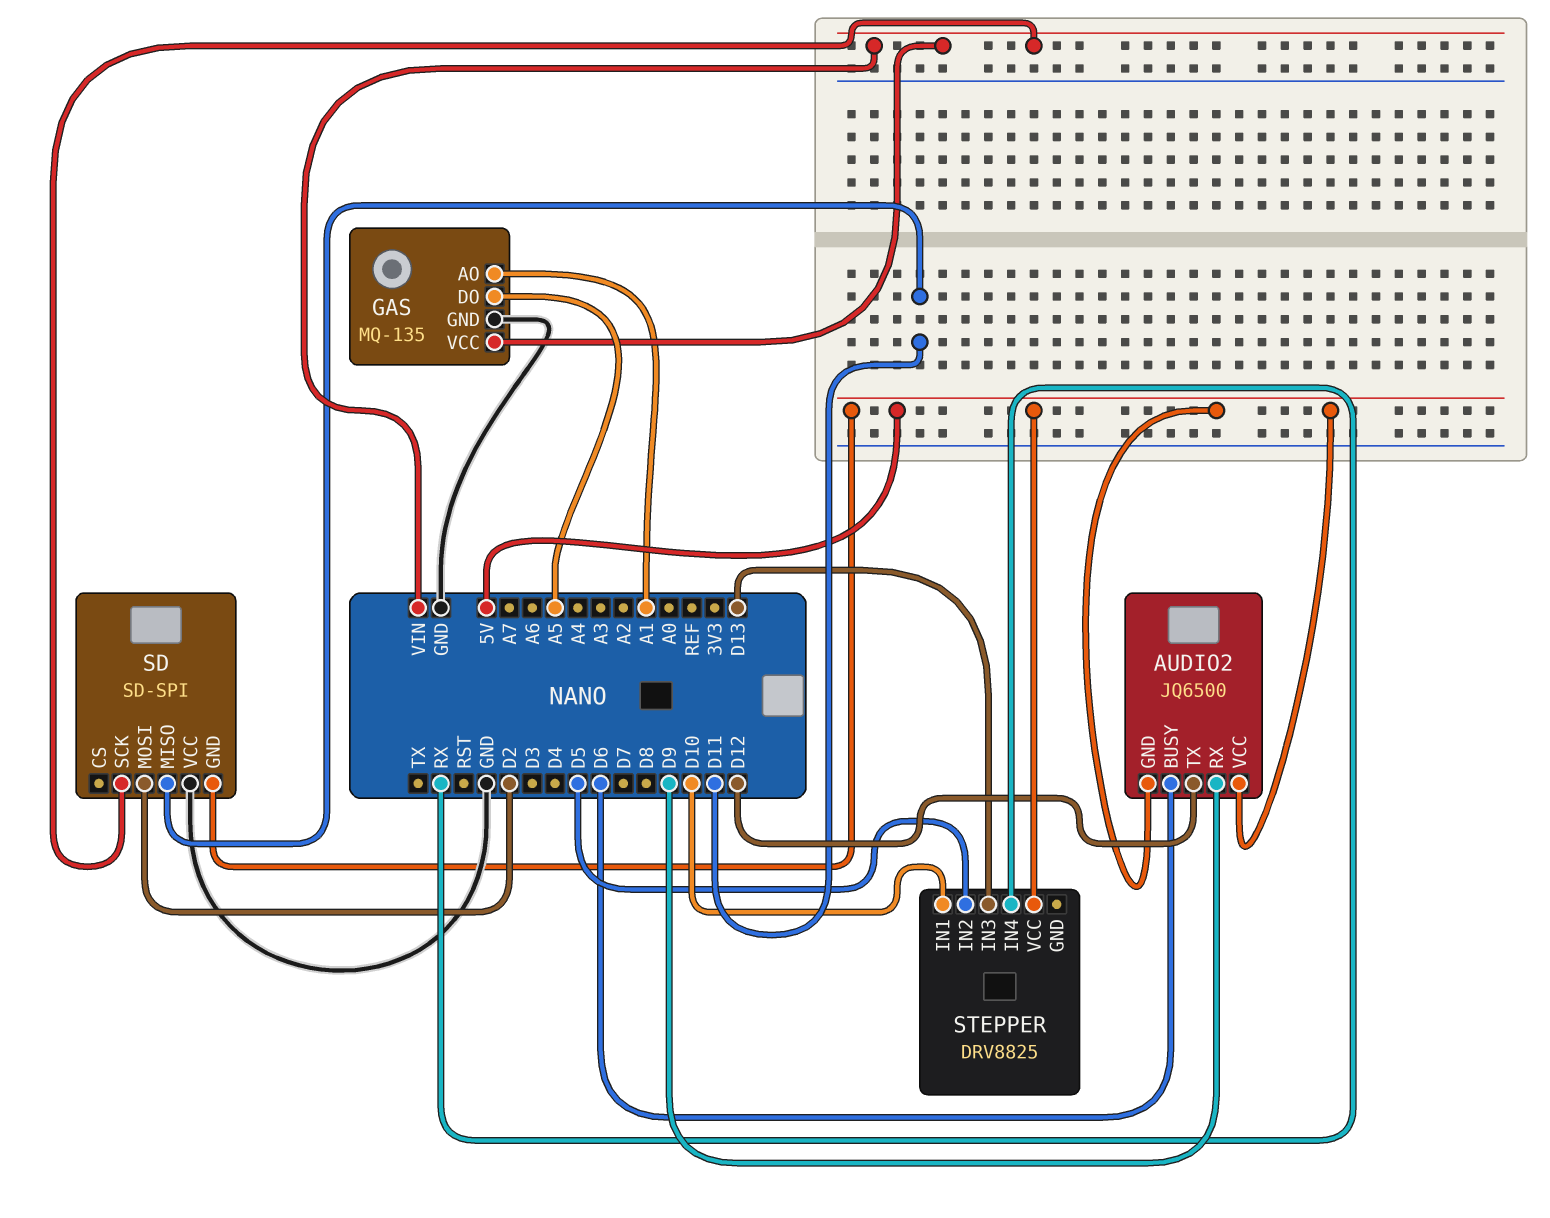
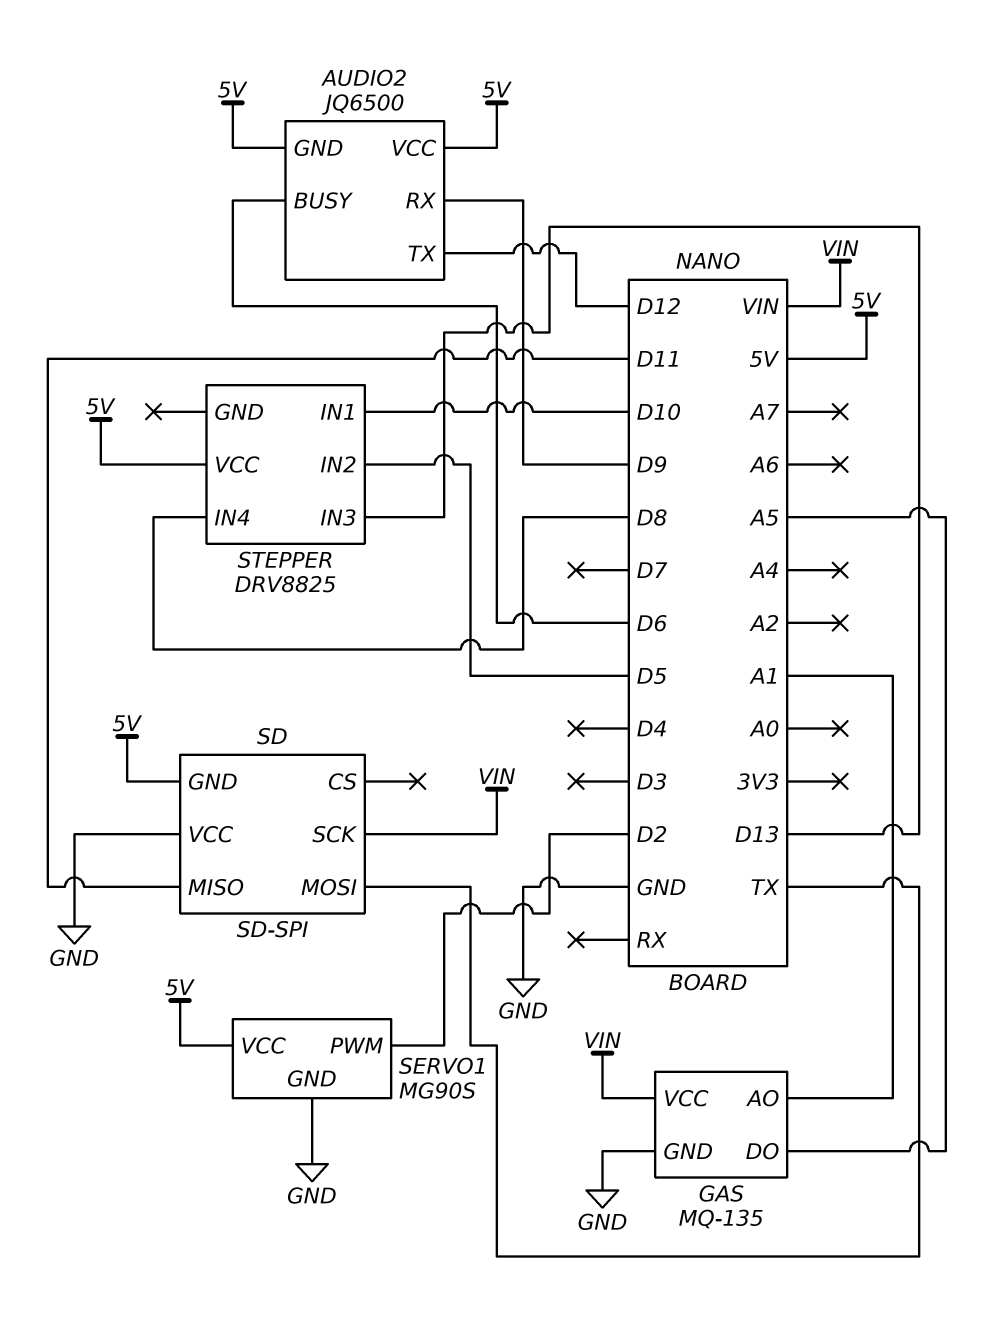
SD pin MOSI: D2 -> TX
SERVO1: none -> MG90S
SERVO1 pin GND: none -> GND
SERVO1 pin PWM: none -> D2
SERVO1 pin VCC: none -> 5V
STEPPER pin IN4: RX -> D8

